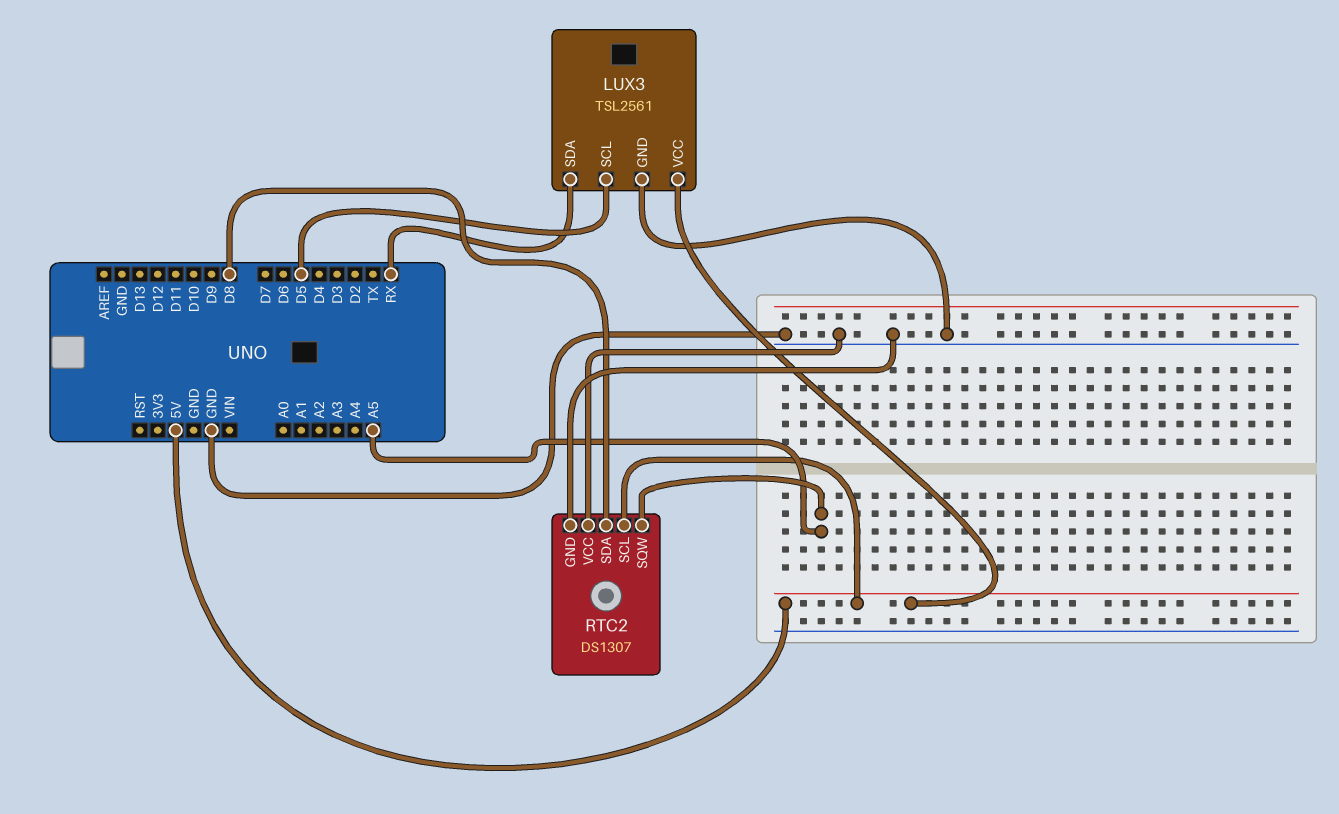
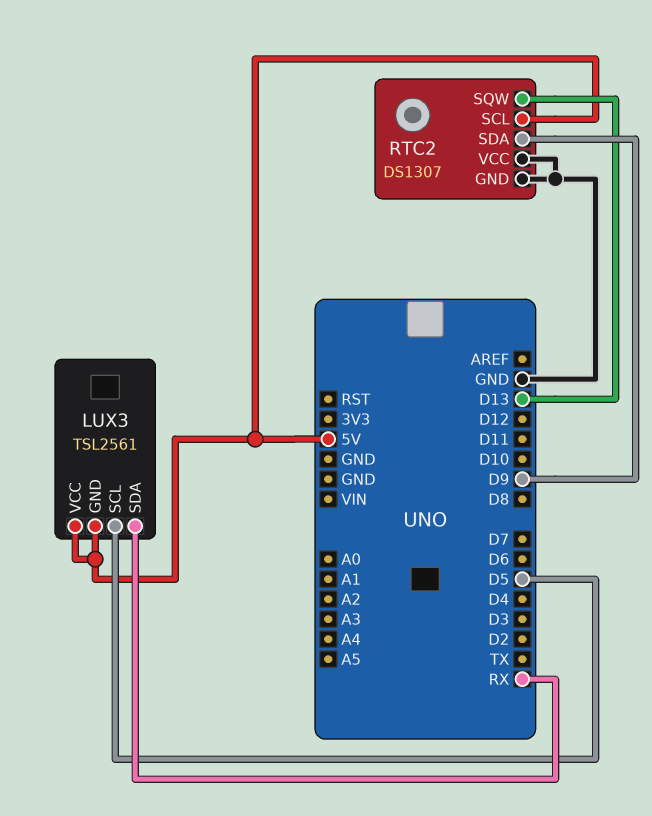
LUX3 pin GND: GND -> 5V
RTC2 pin SDA: D8 -> D9
RTC2 pin SQW: A5 -> D13

